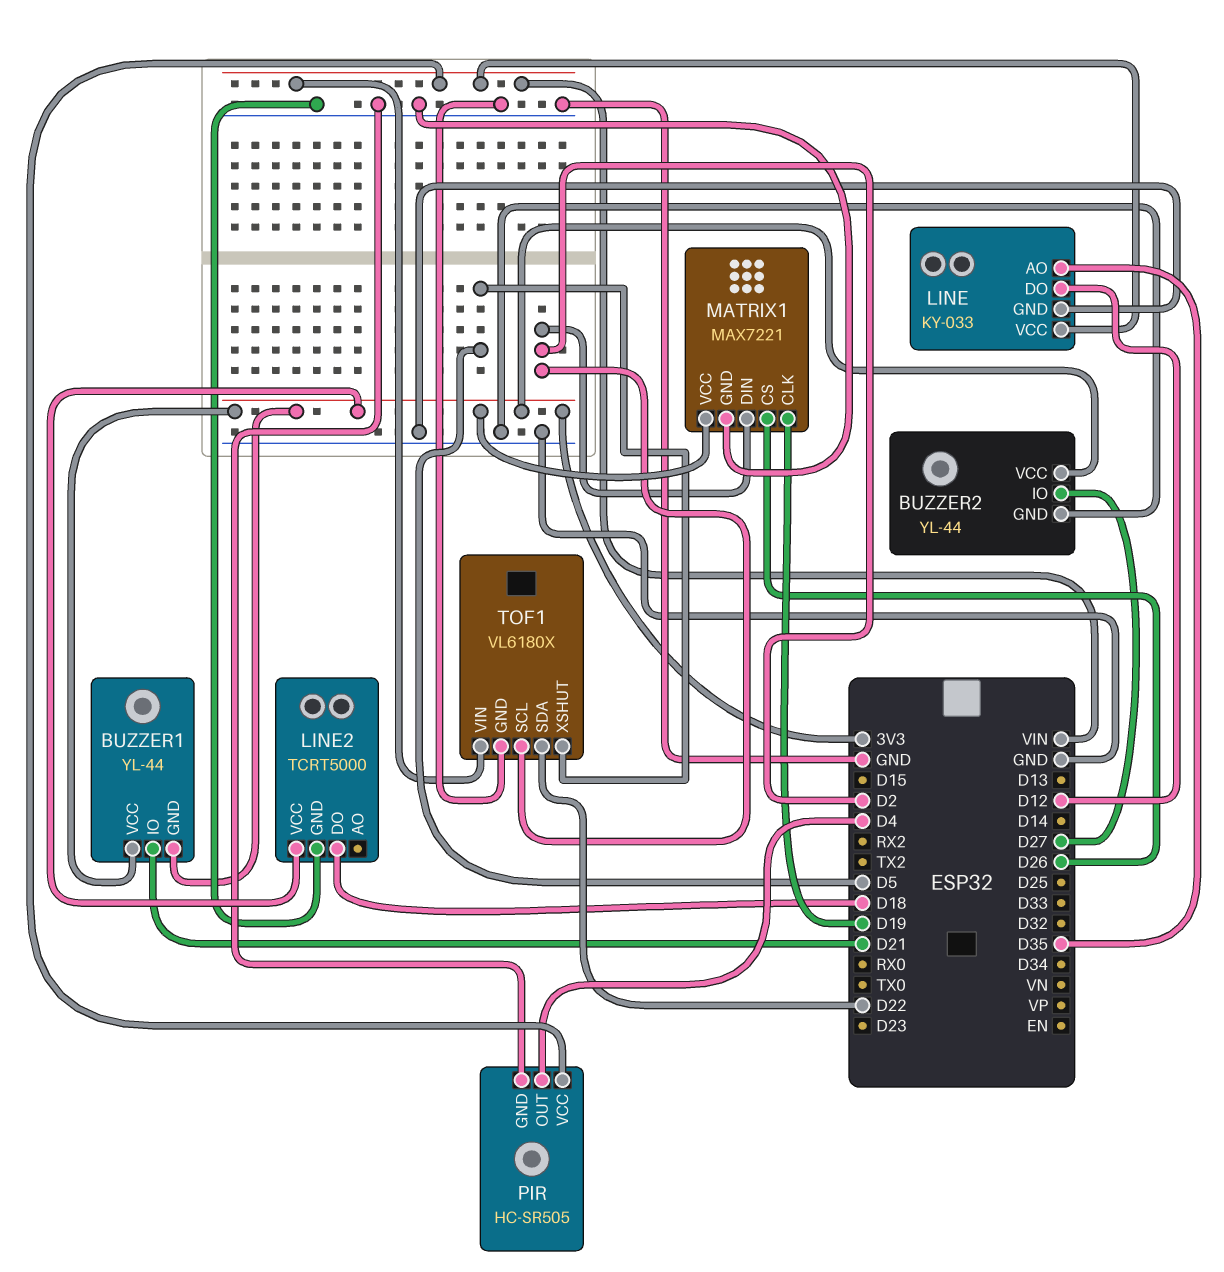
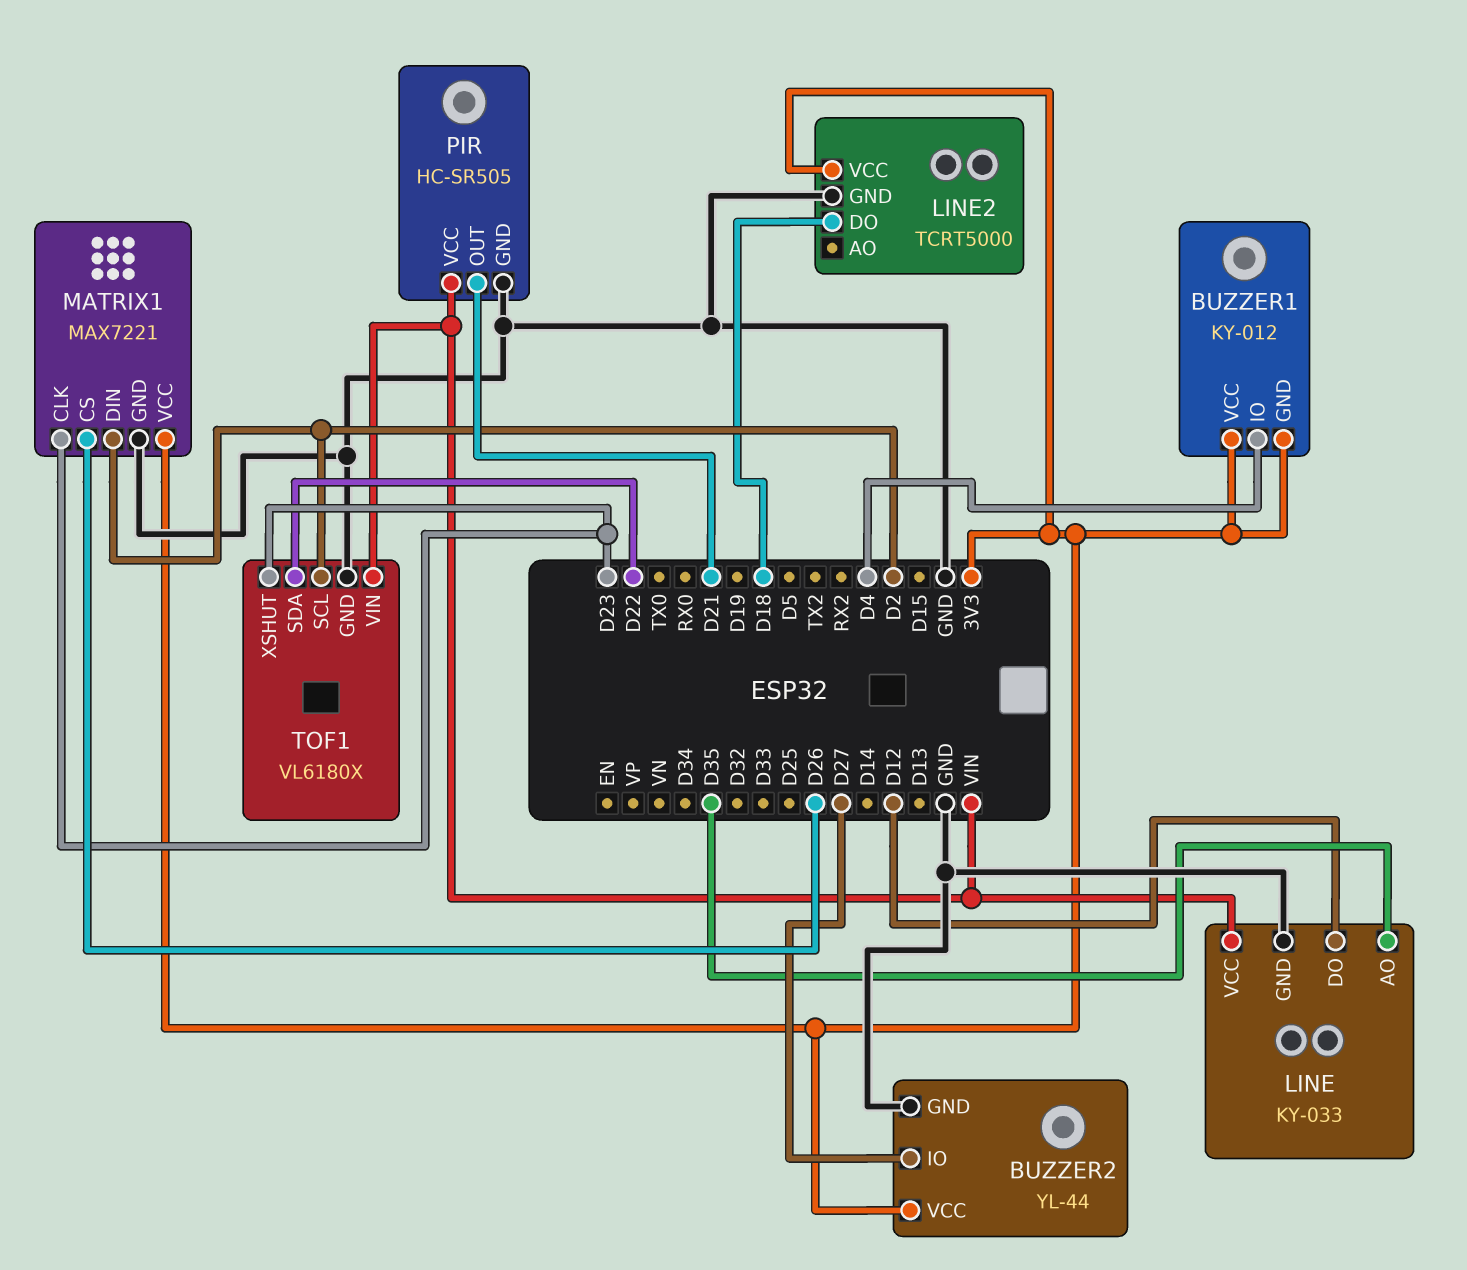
BUZZER1: YL-44 -> KY-012
BUZZER1 pin IO: D21 -> D4
MATRIX1 pin CLK: D19 -> D23
PIR pin OUT: D4 -> D21
TOF1 pin XSHUT: D5 -> D23

